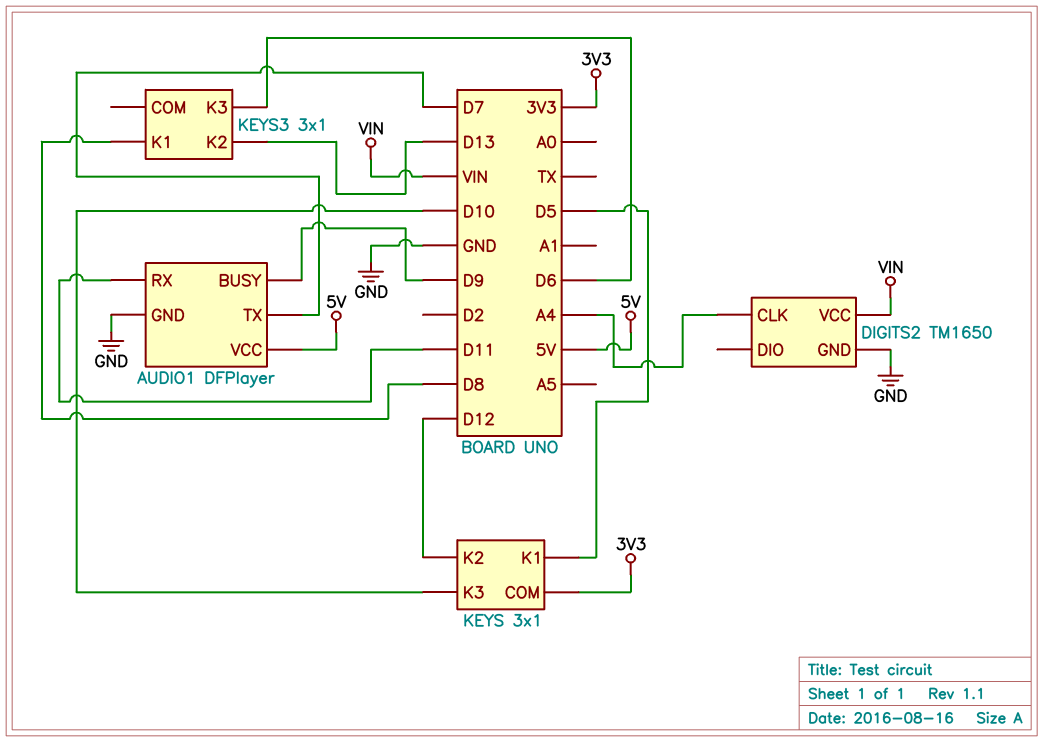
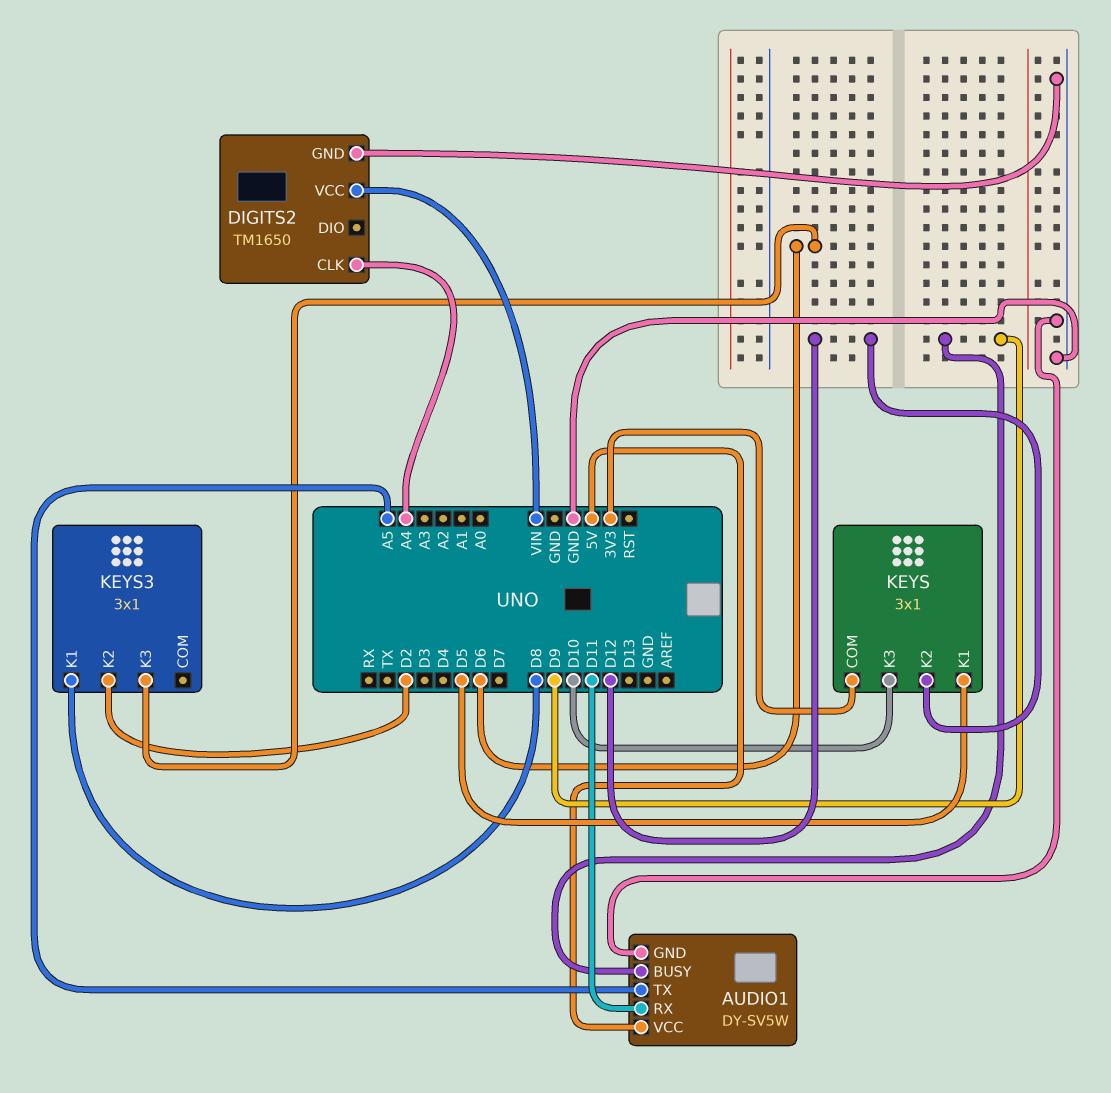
AUDIO1: DFPlayer -> DY-SV5W
AUDIO1 pin TX: D7 -> A5
KEYS3 pin K2: D13 -> D2

